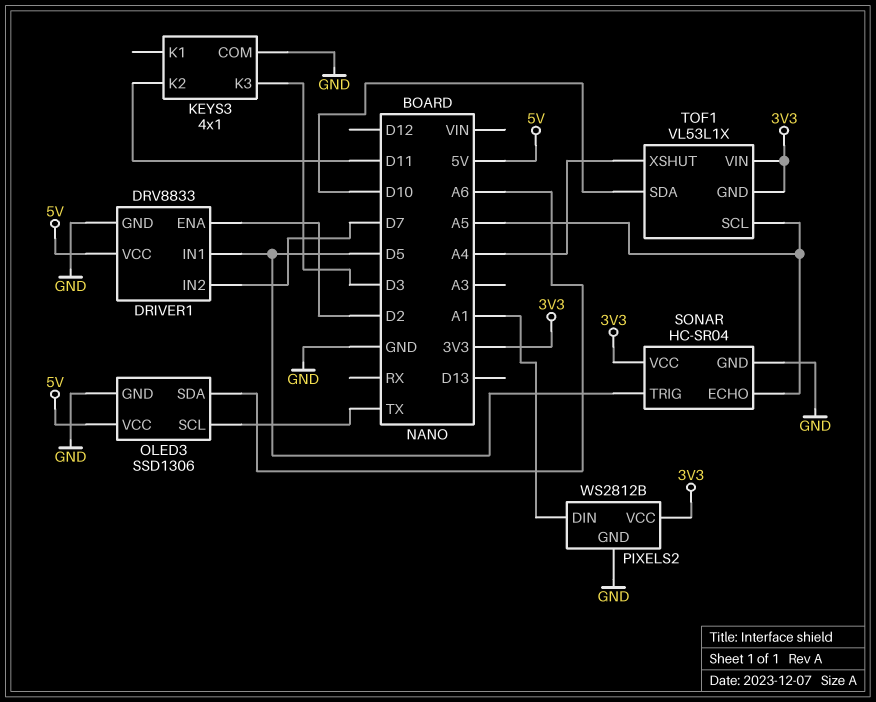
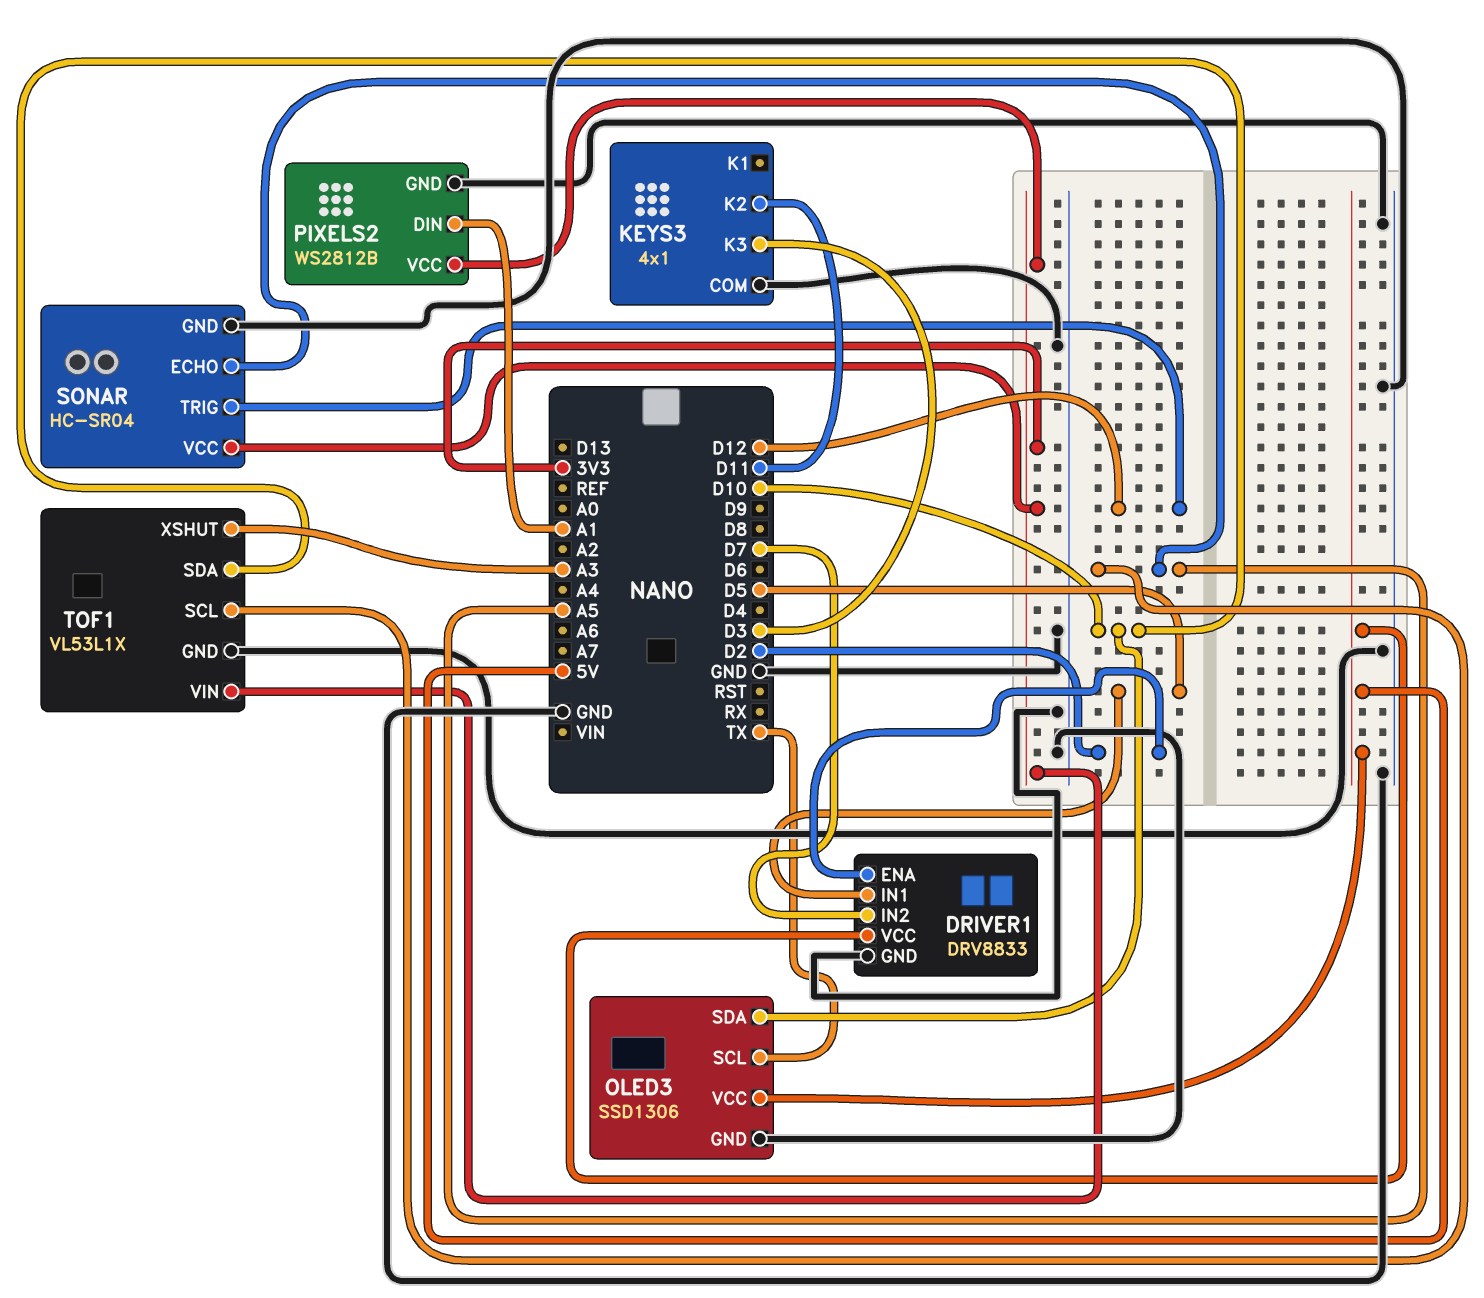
OLED3 pin SDA: A6 -> D10
SONAR pin TRIG: D5 -> D12
TOF1 pin GND: 3V3 -> GND
TOF1 pin XSHUT: A4 -> A3

